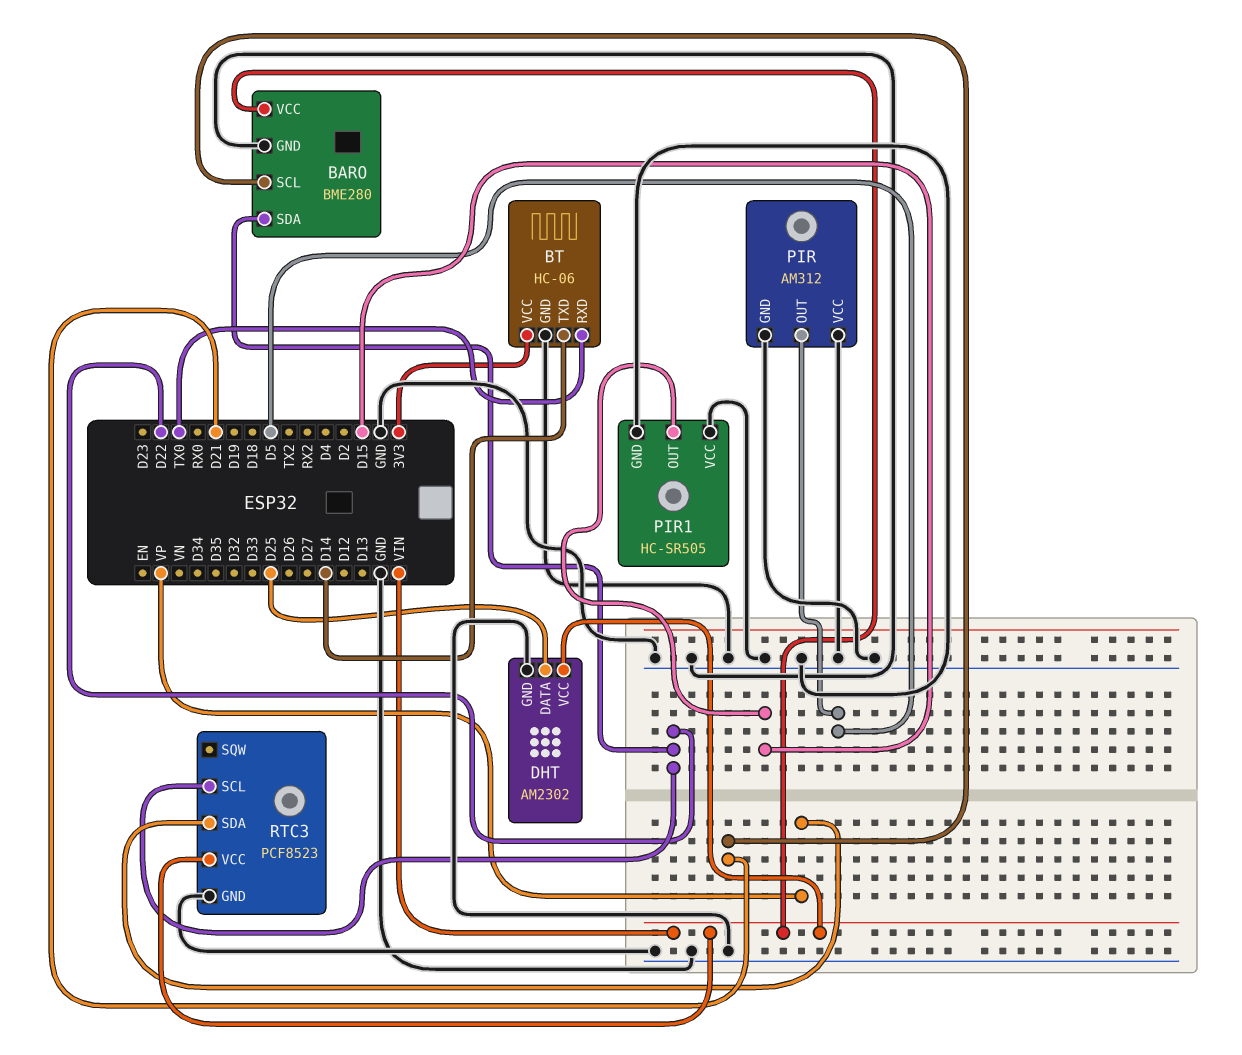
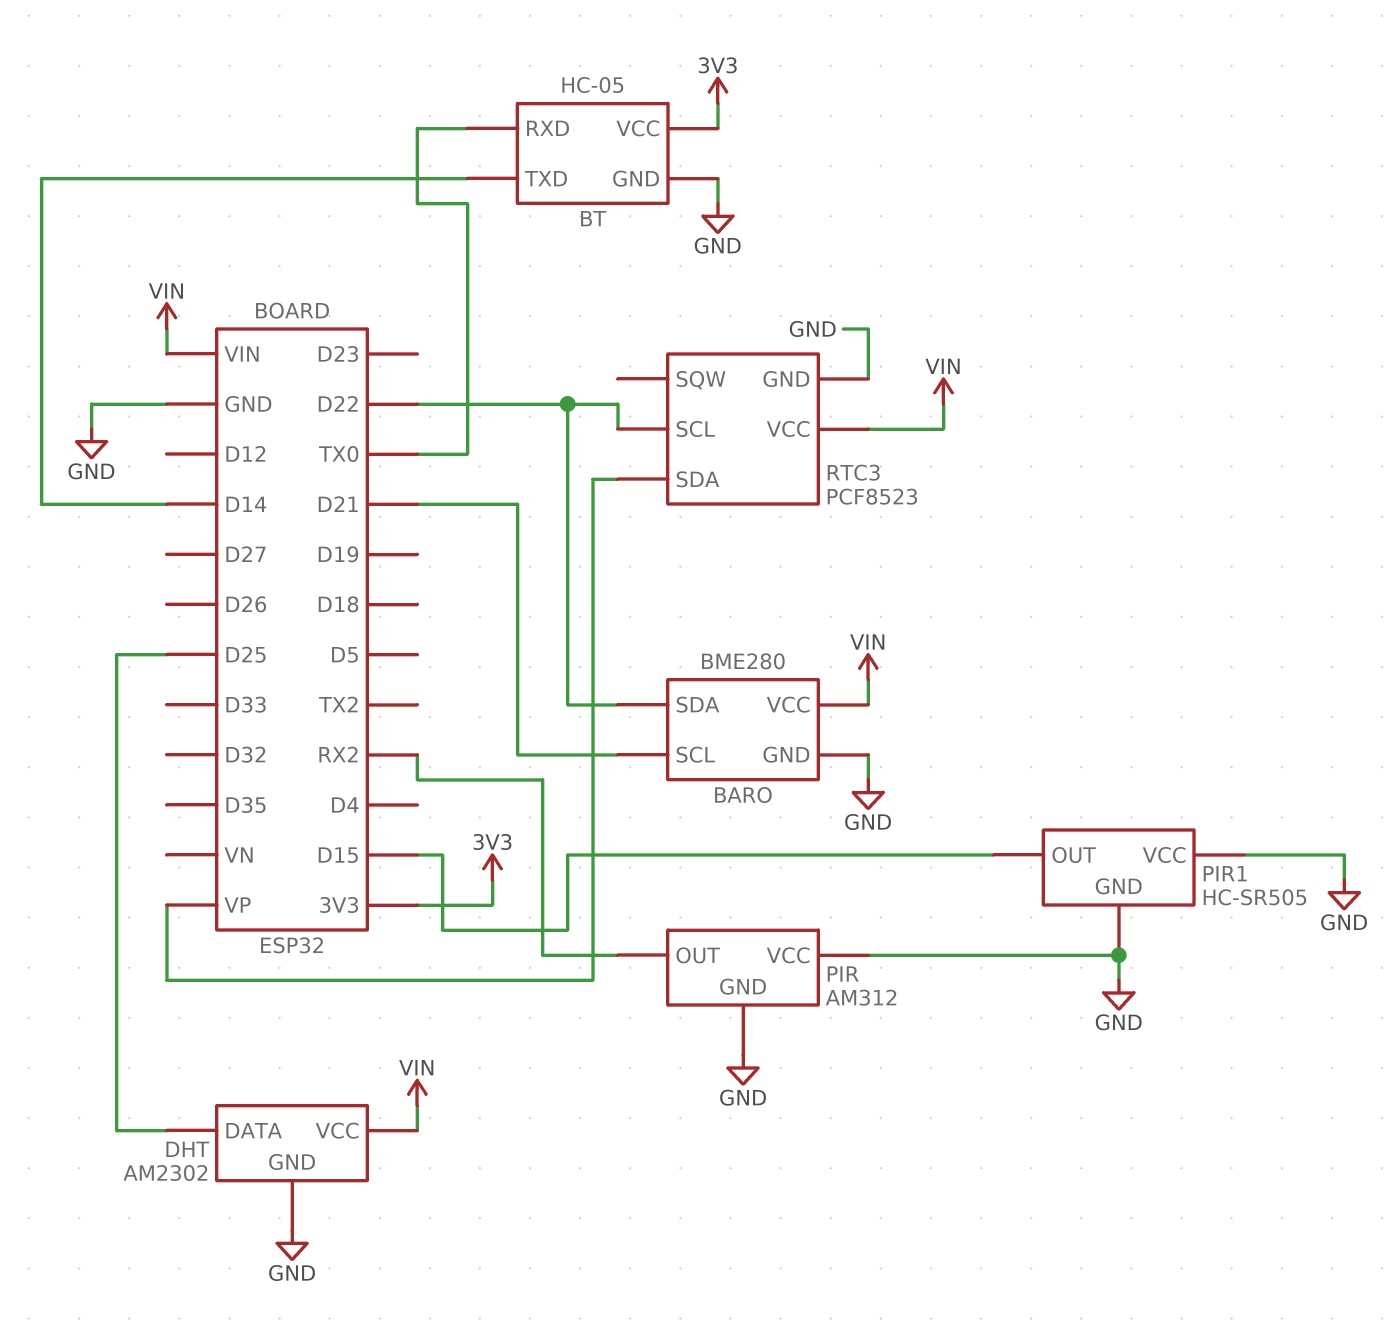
BT: HC-06 -> HC-05
PIR pin OUT: D5 -> RX2

